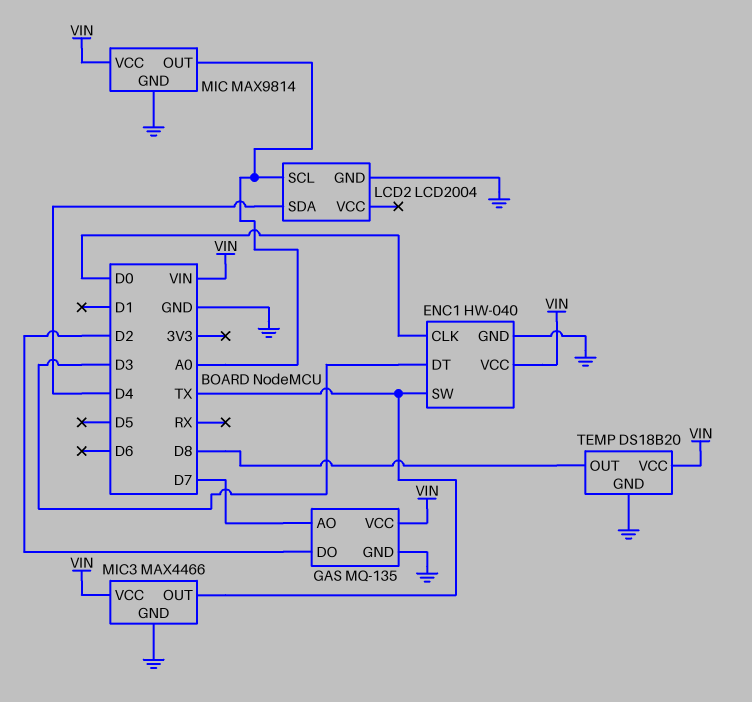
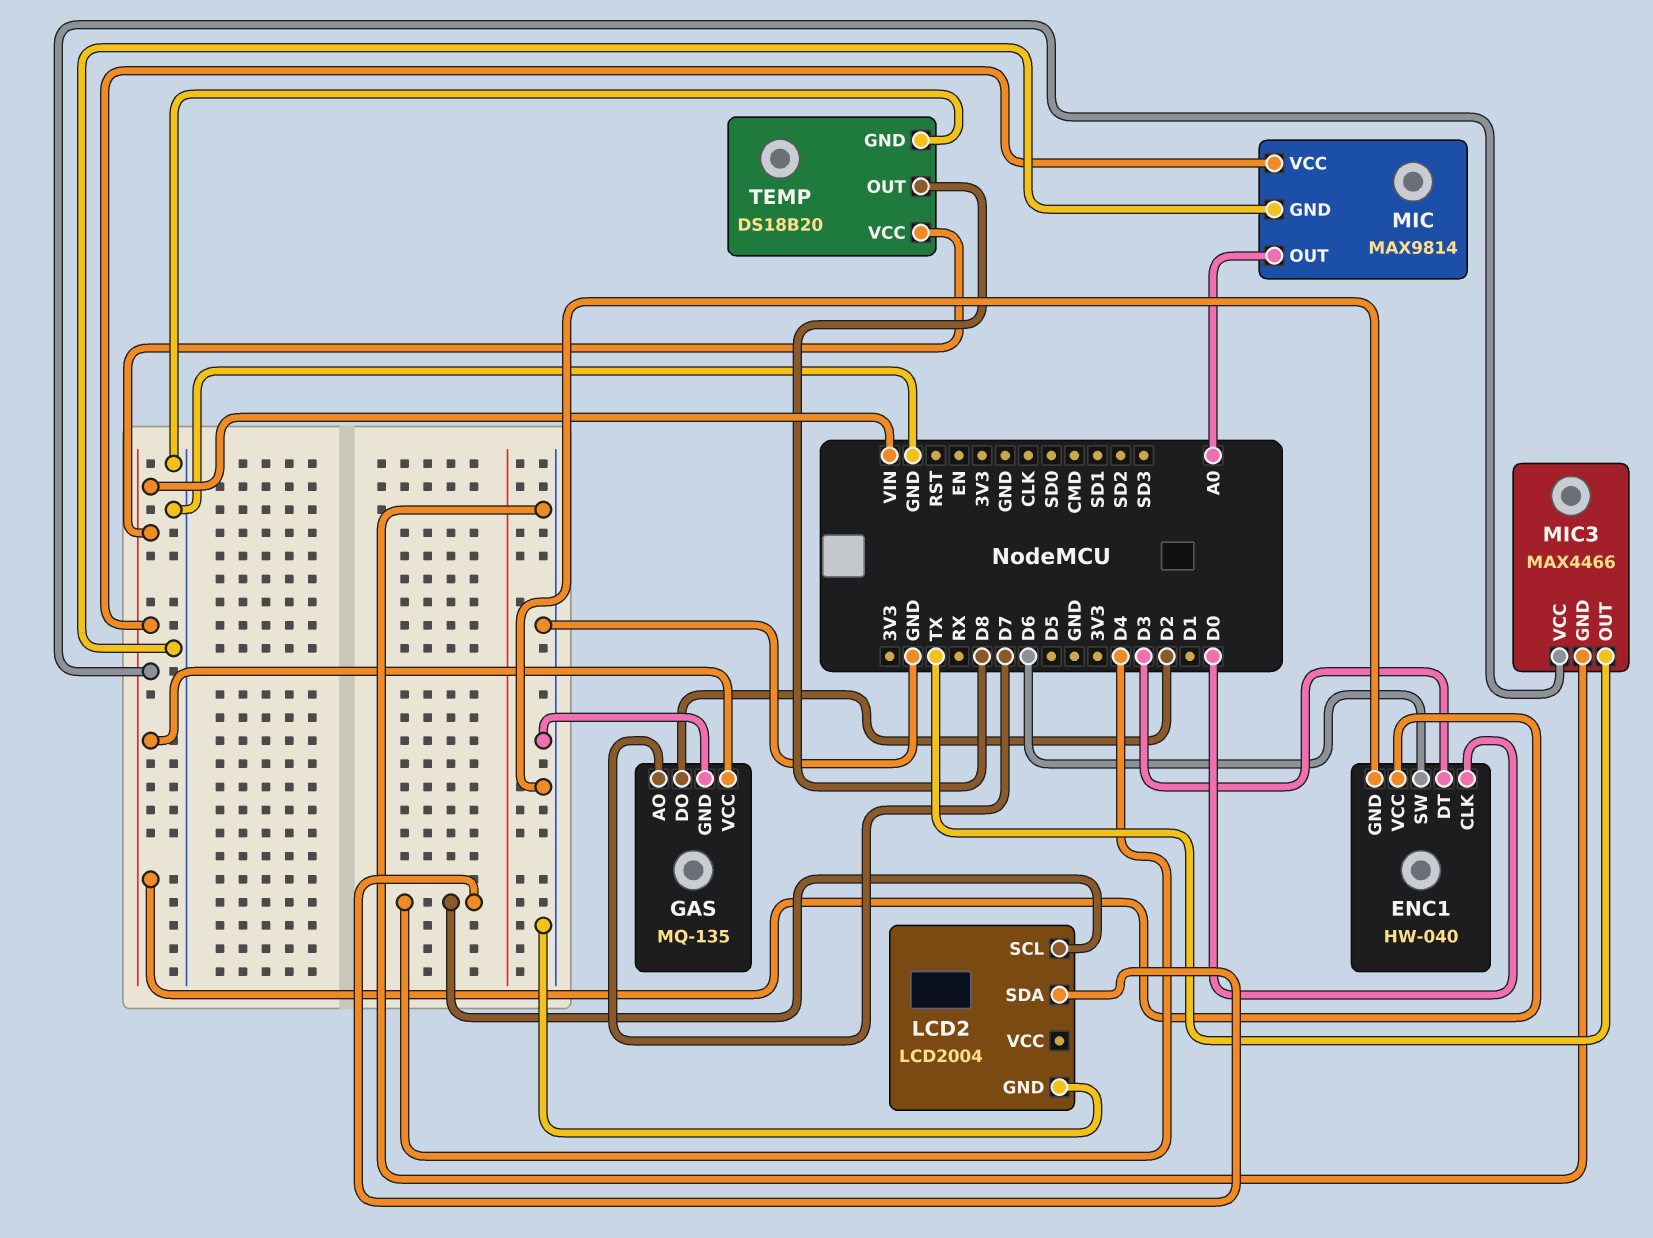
ENC1 pin SW: TX -> D6
LCD2 pin SCL: A0 -> D4

